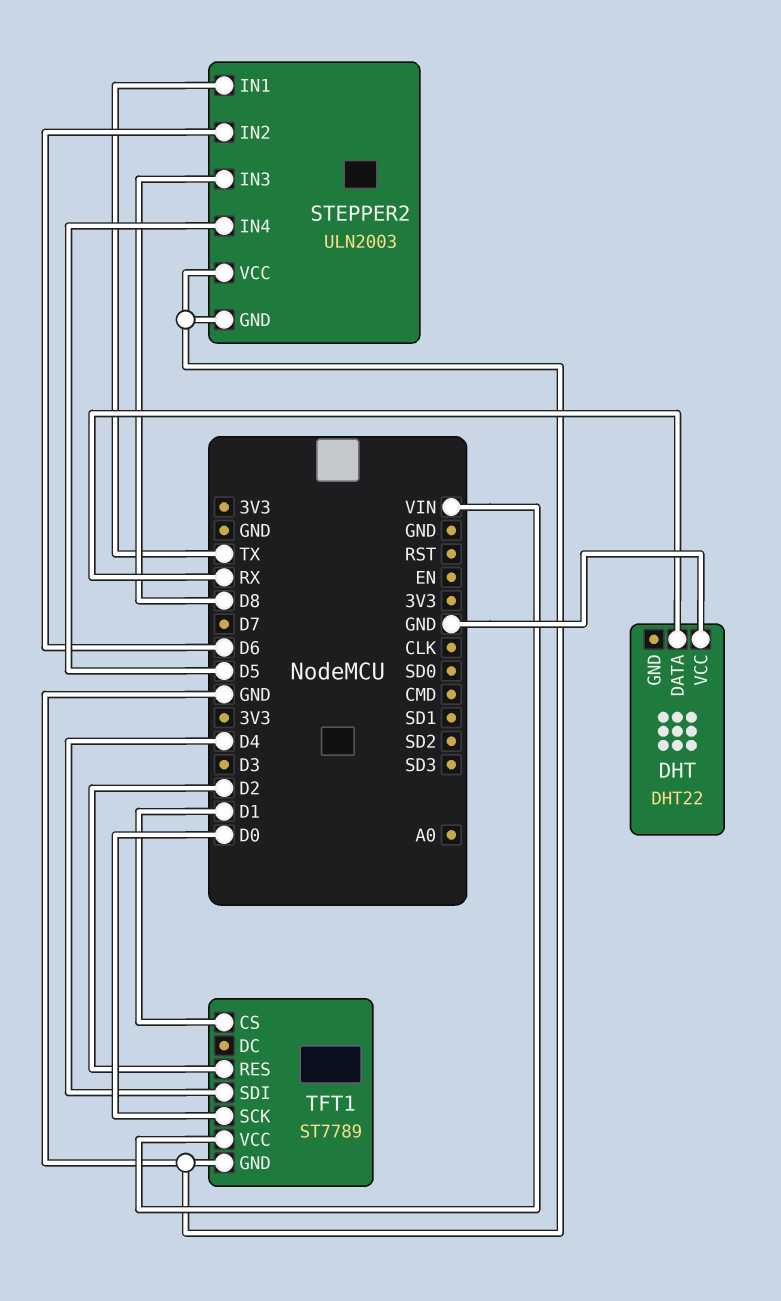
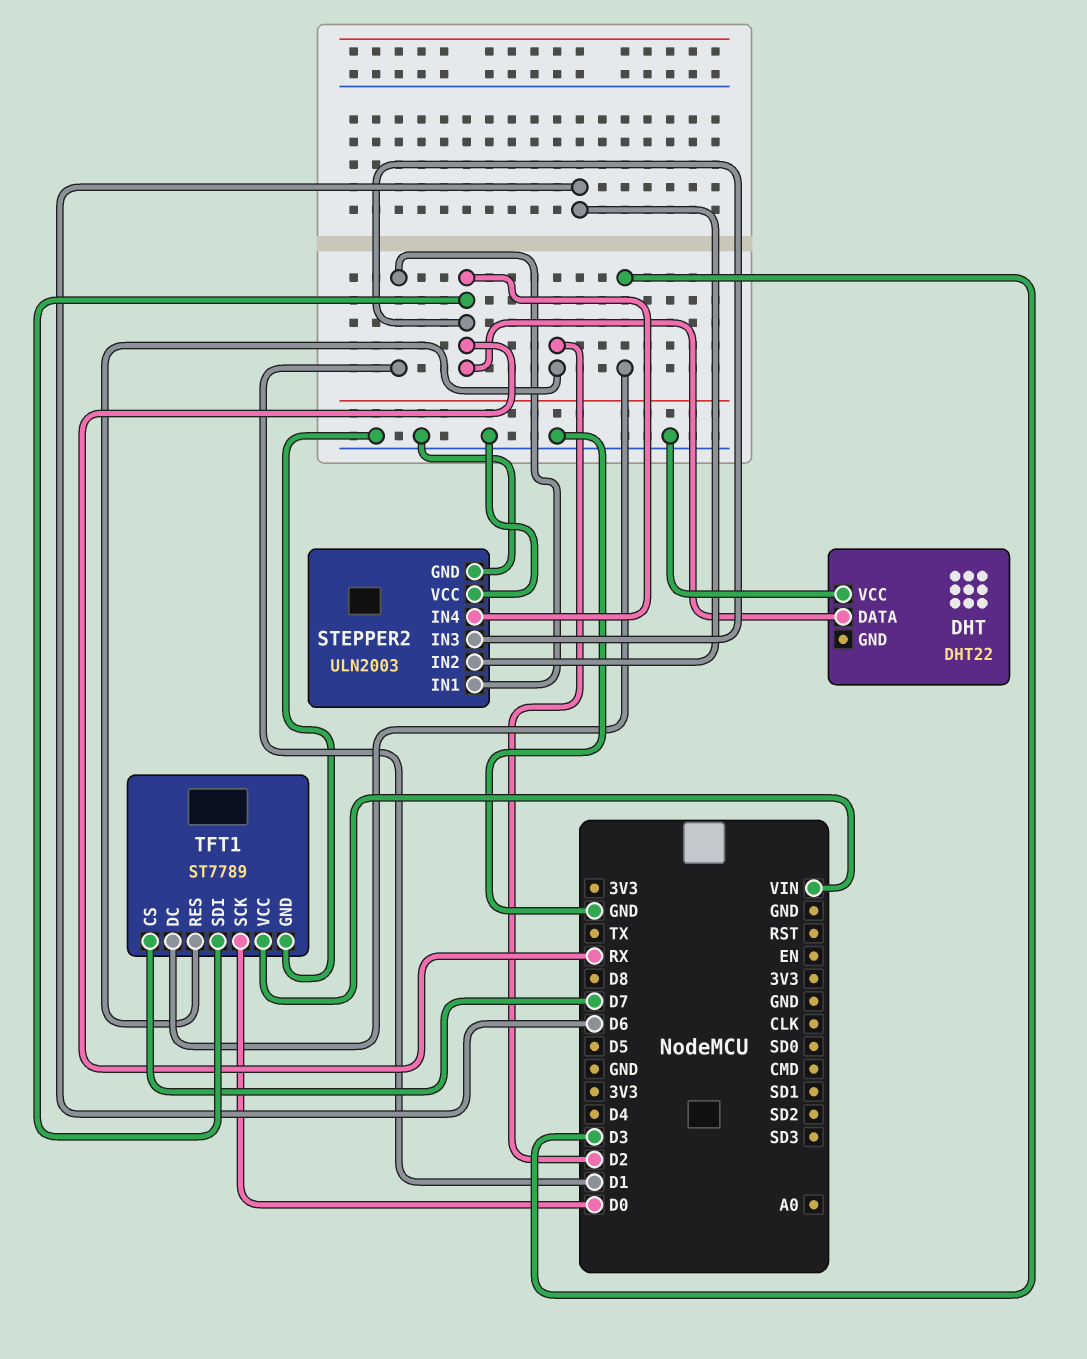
STEPPER2 pin IN1: TX -> D1
STEPPER2 pin IN3: D8 -> RX
STEPPER2 pin IN4: D5 -> RX
TFT1 pin CS: D1 -> D7
TFT1 pin DC: none -> D3
TFT1 pin SDI: D4 -> RX

